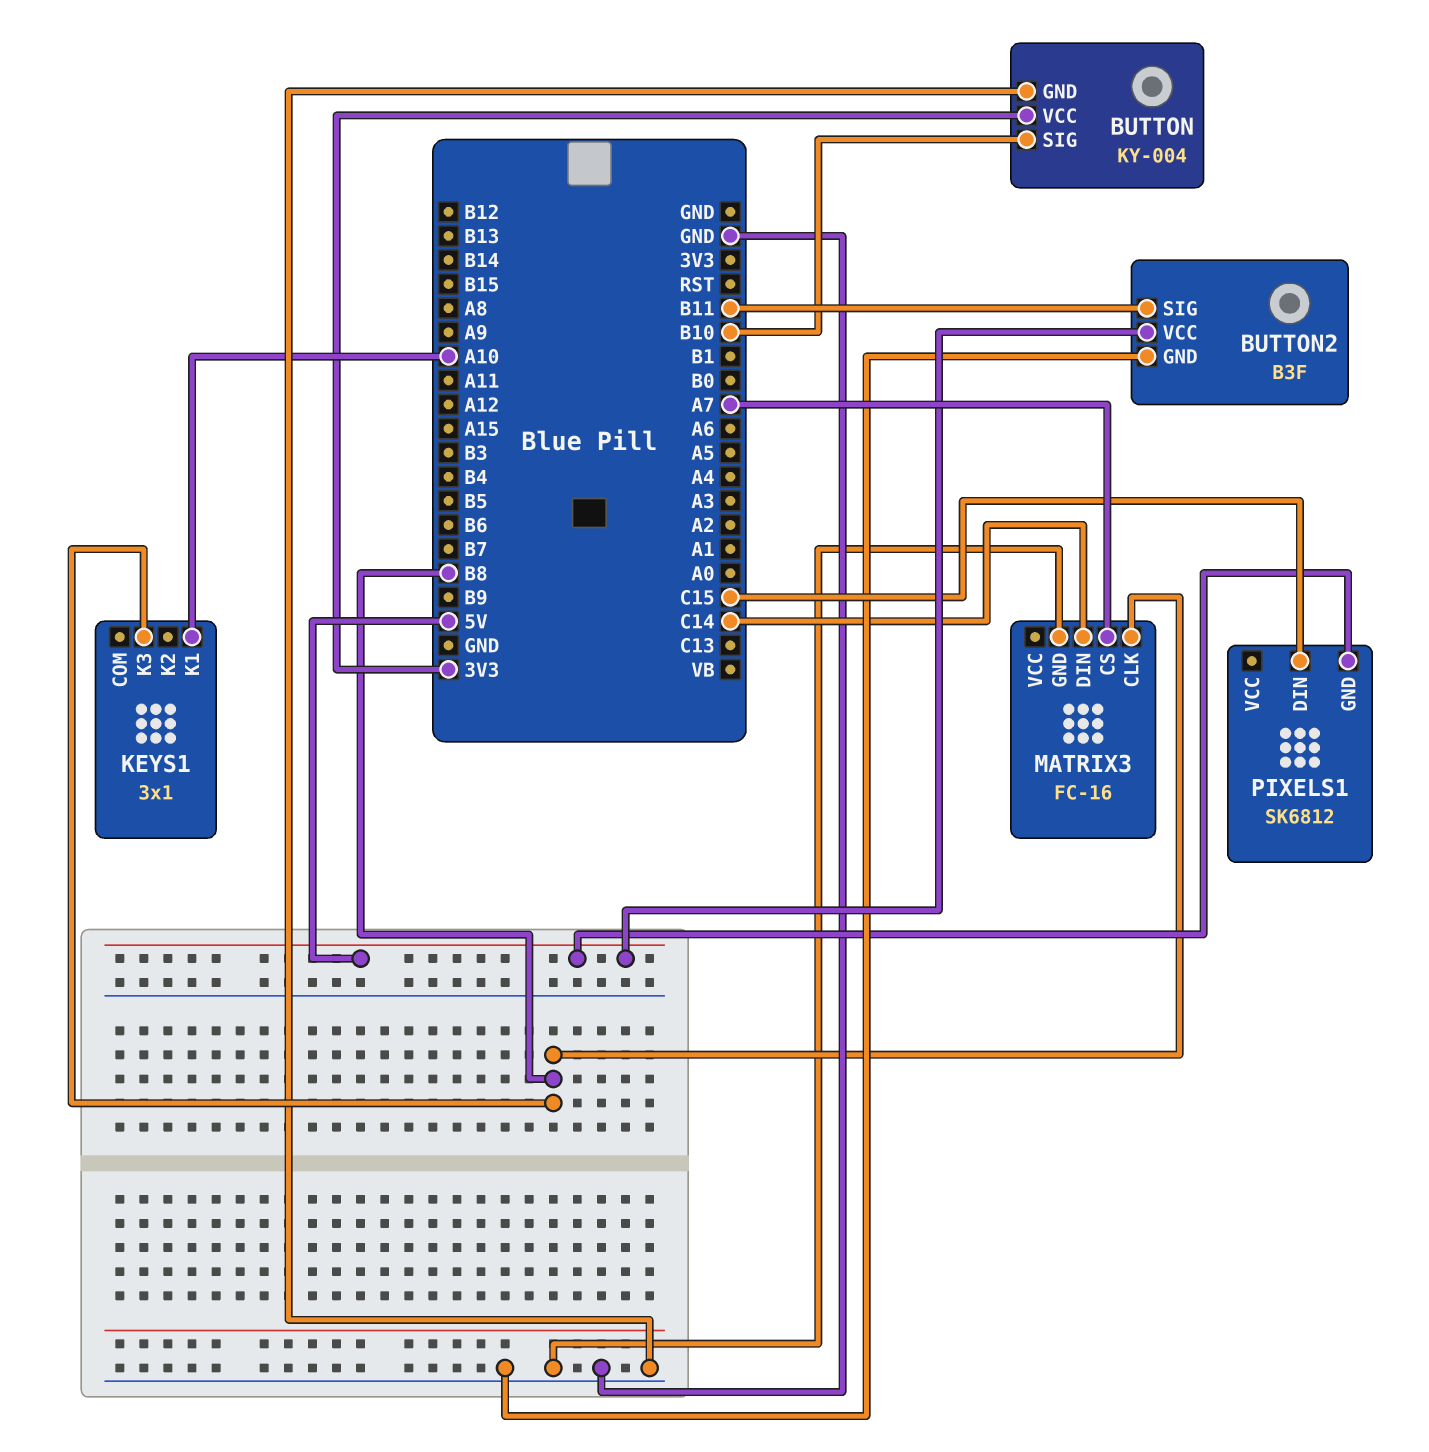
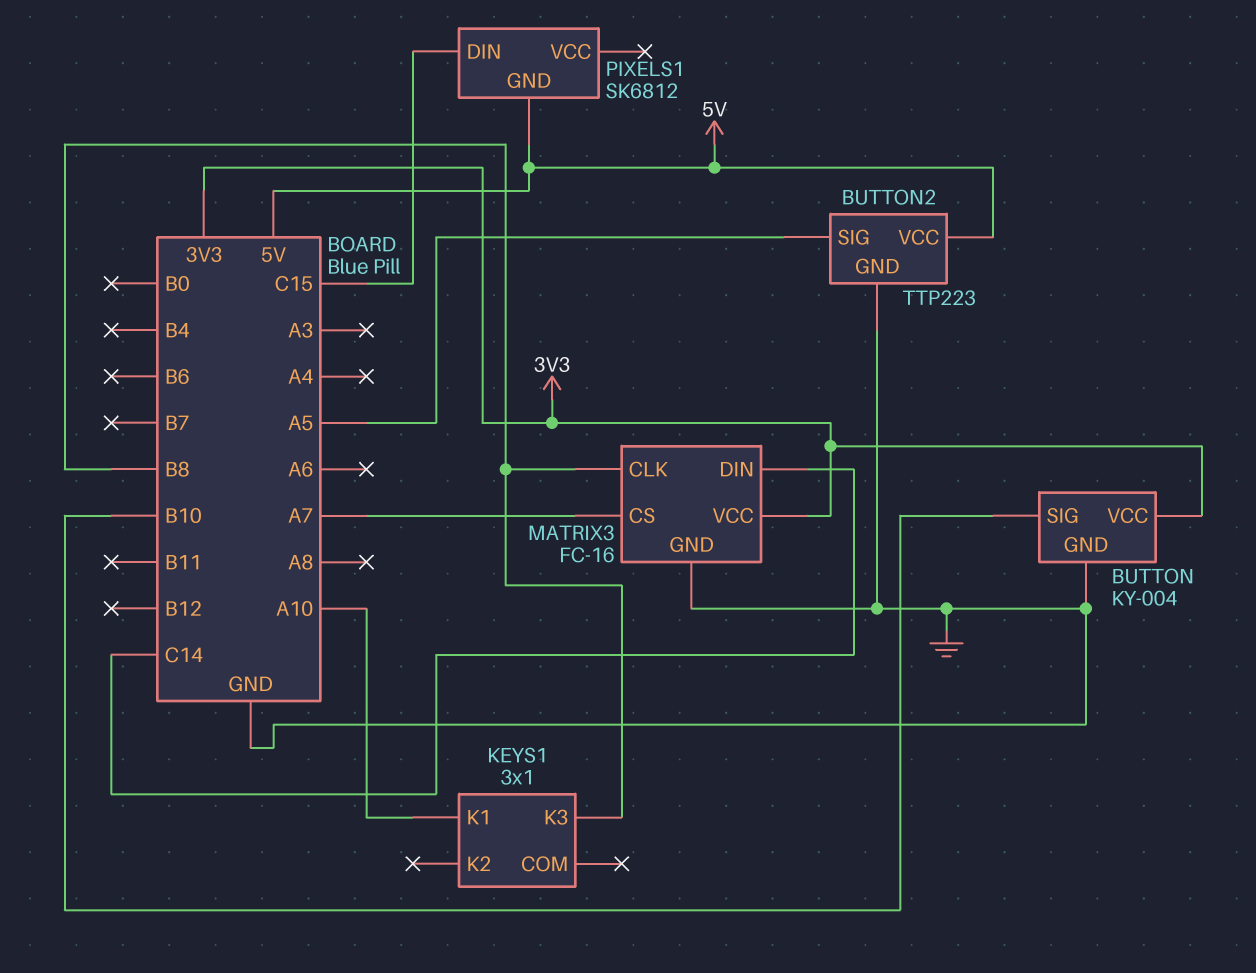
BUTTON2: B3F -> TTP223
BUTTON2 pin SIG: B11 -> A5
MATRIX3 pin VCC: none -> 3V3

